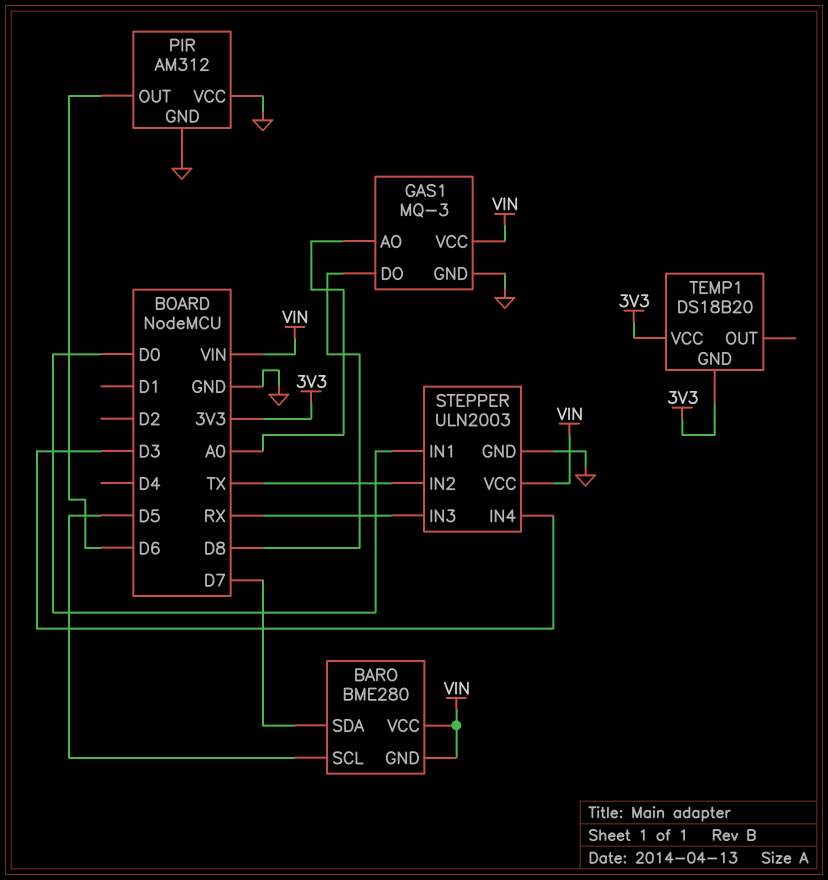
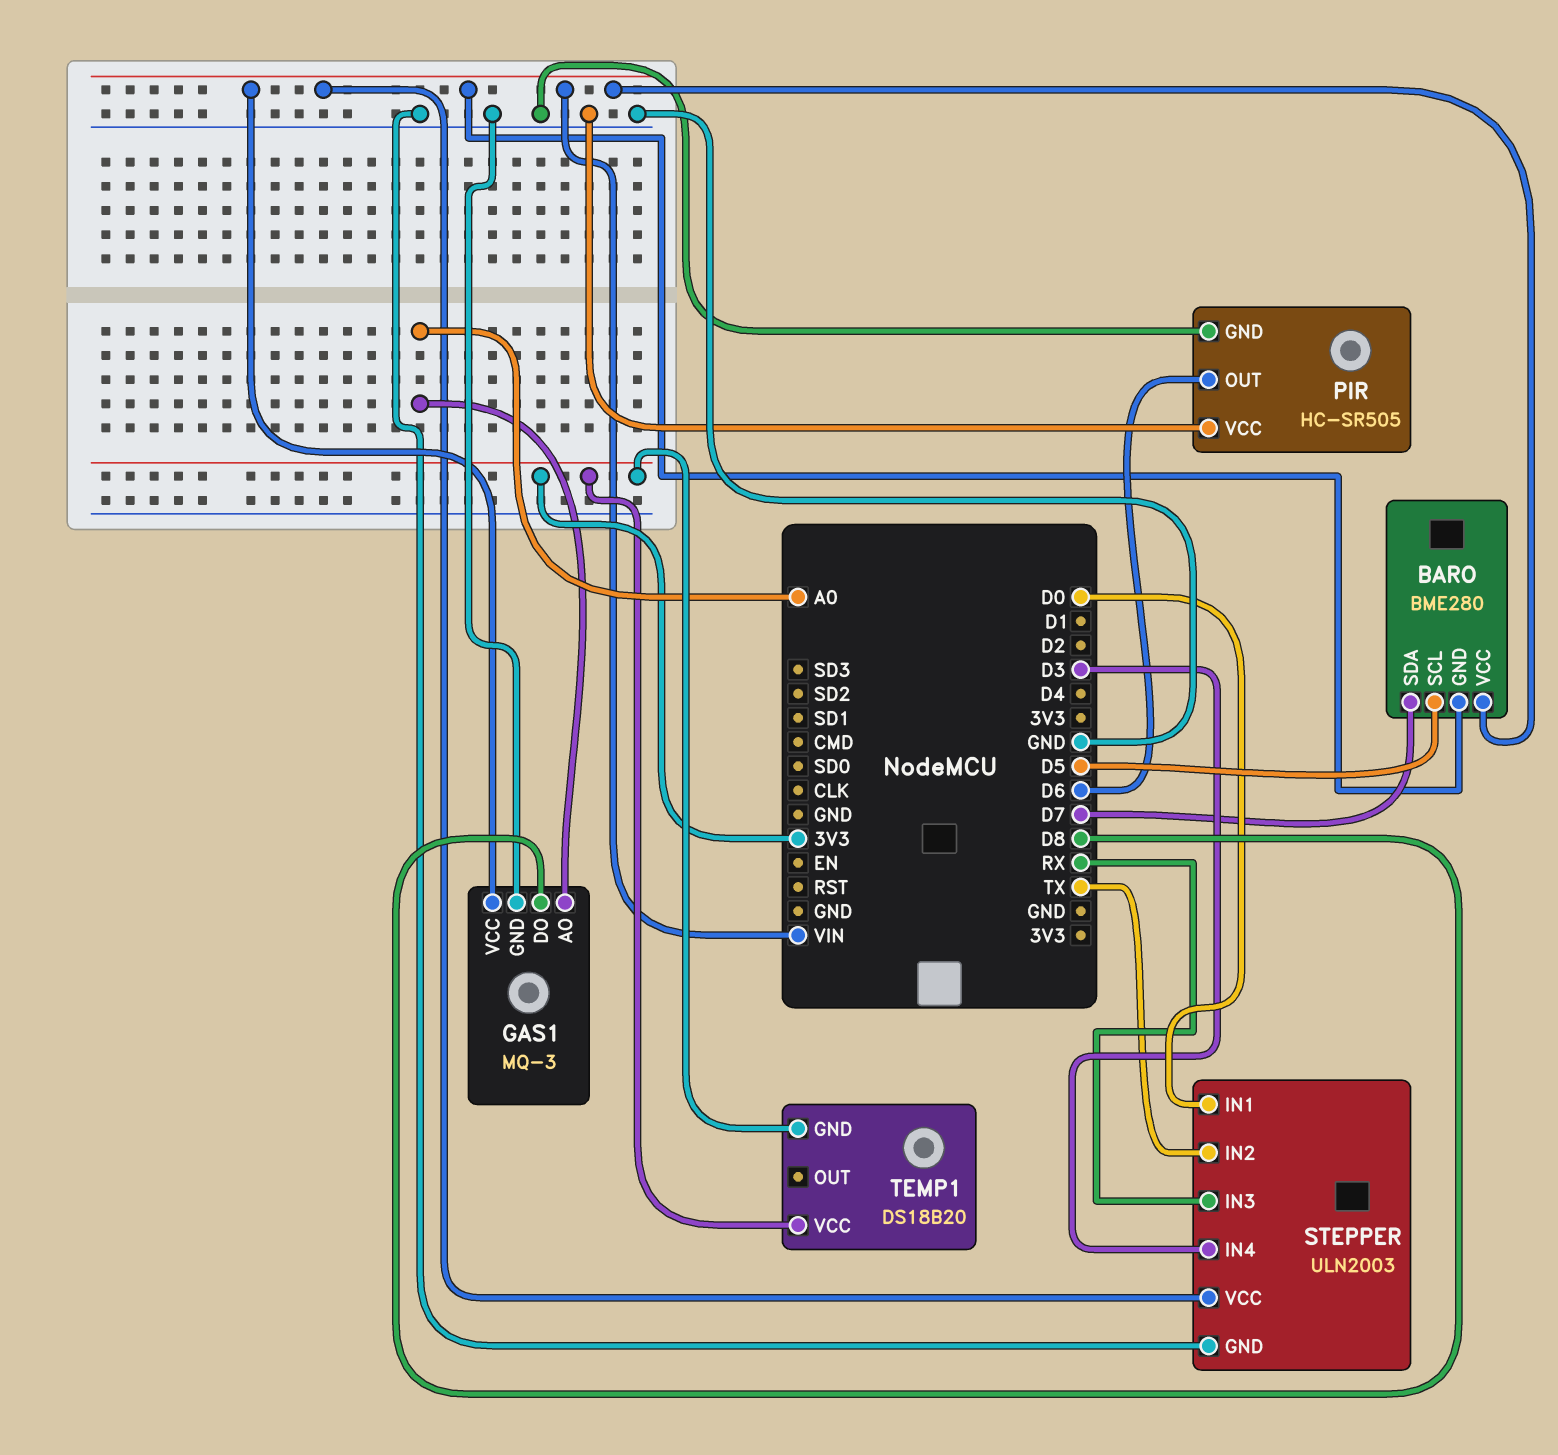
PIR: AM312 -> HC-SR505

